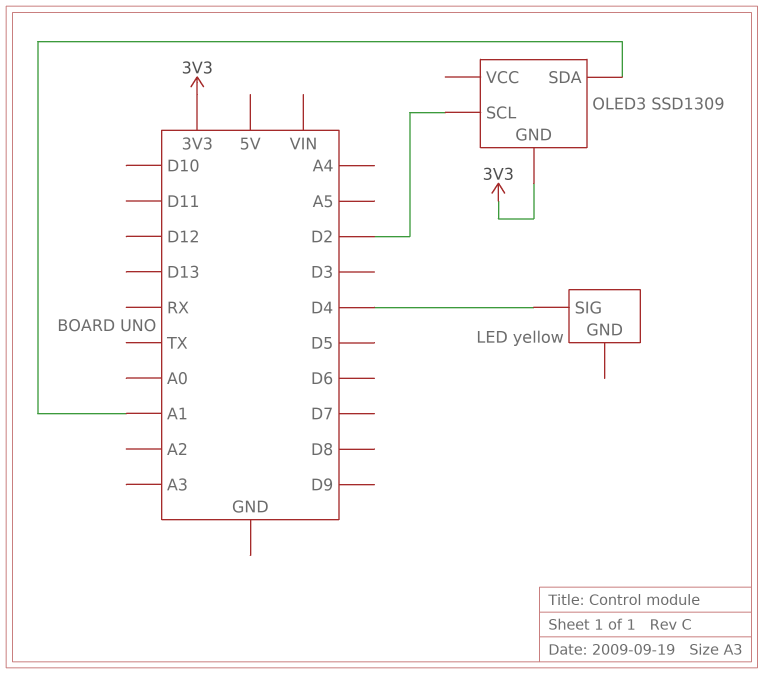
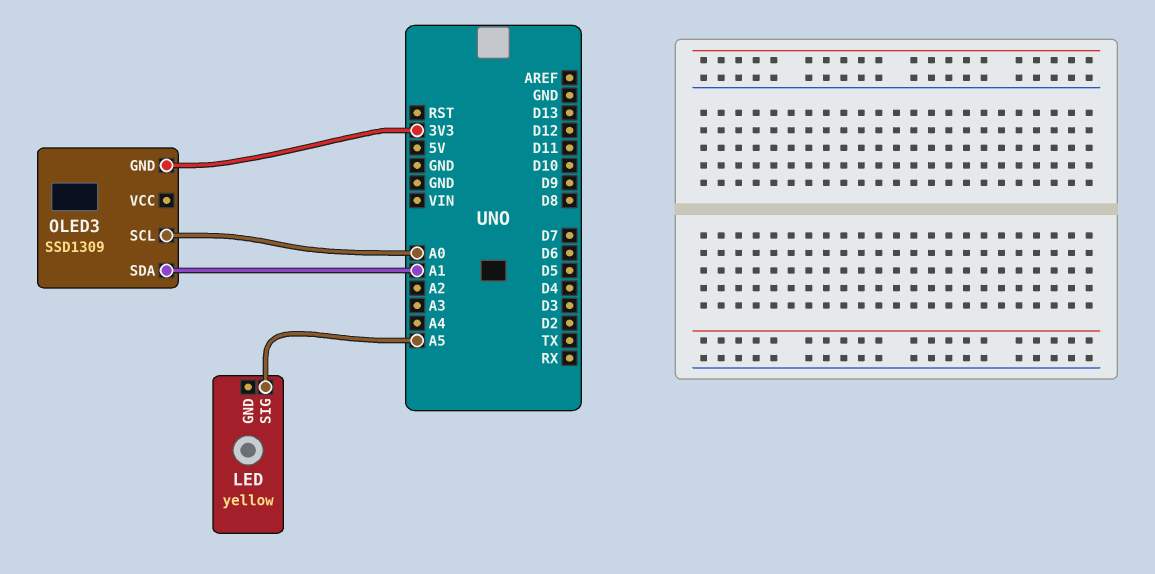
LED pin SIG: D4 -> A5
OLED3 pin SCL: D2 -> A0

